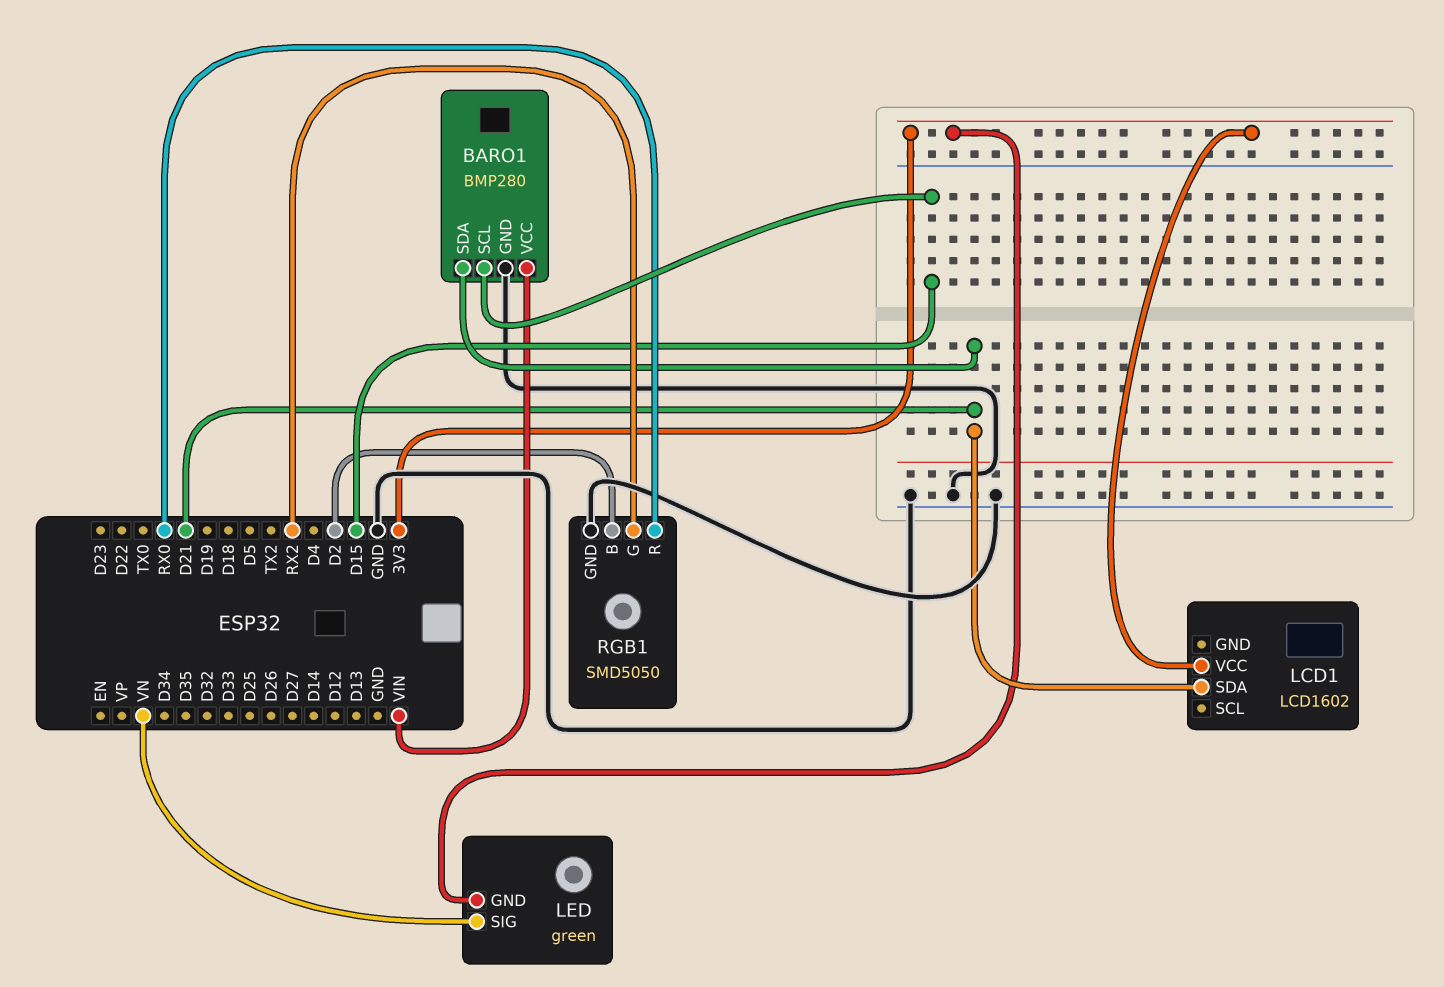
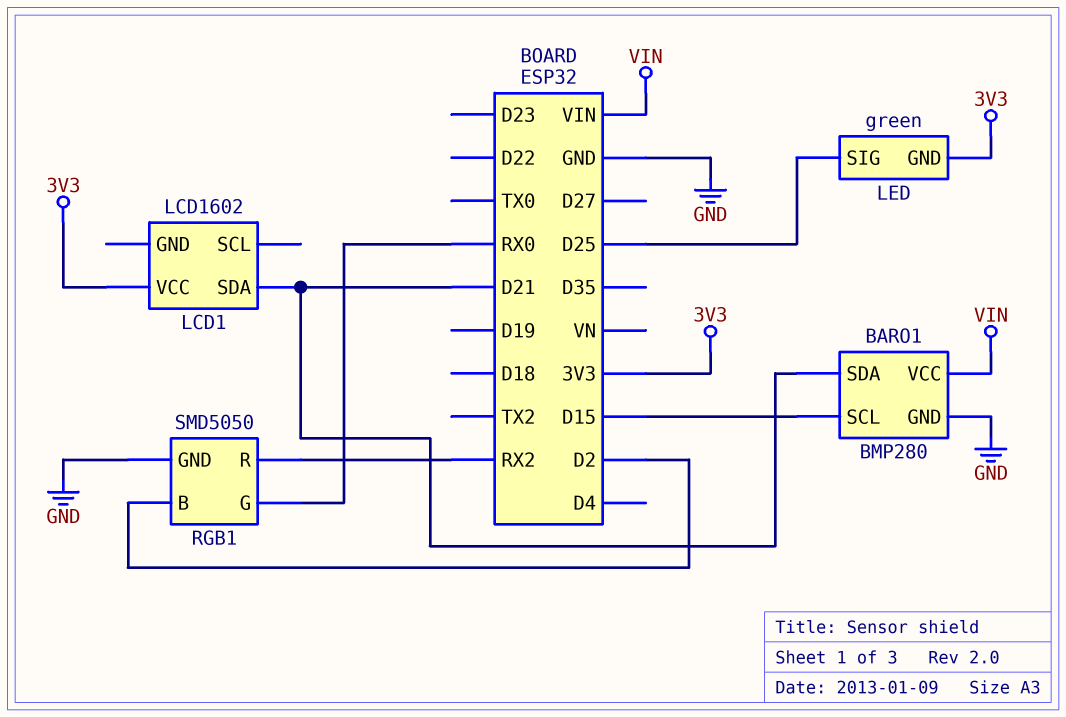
LED pin SIG: VN -> D25
RGB1 pin G: RX2 -> RX0
RGB1 pin R: RX0 -> RX2

